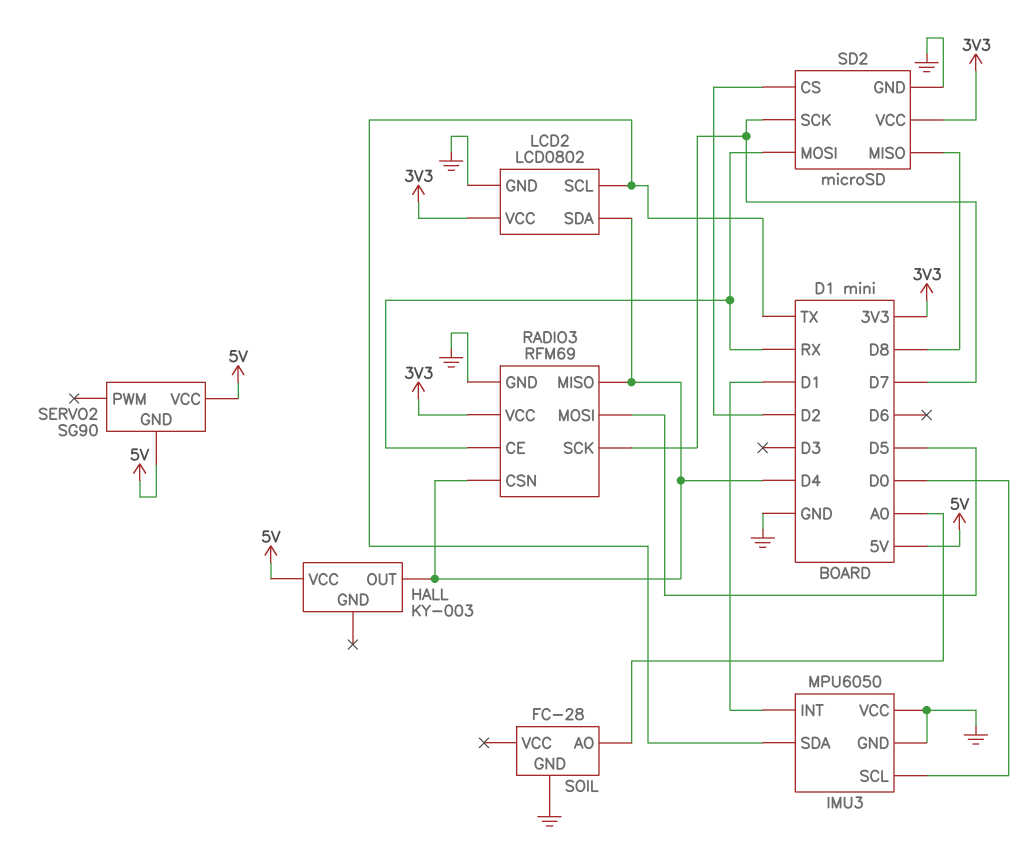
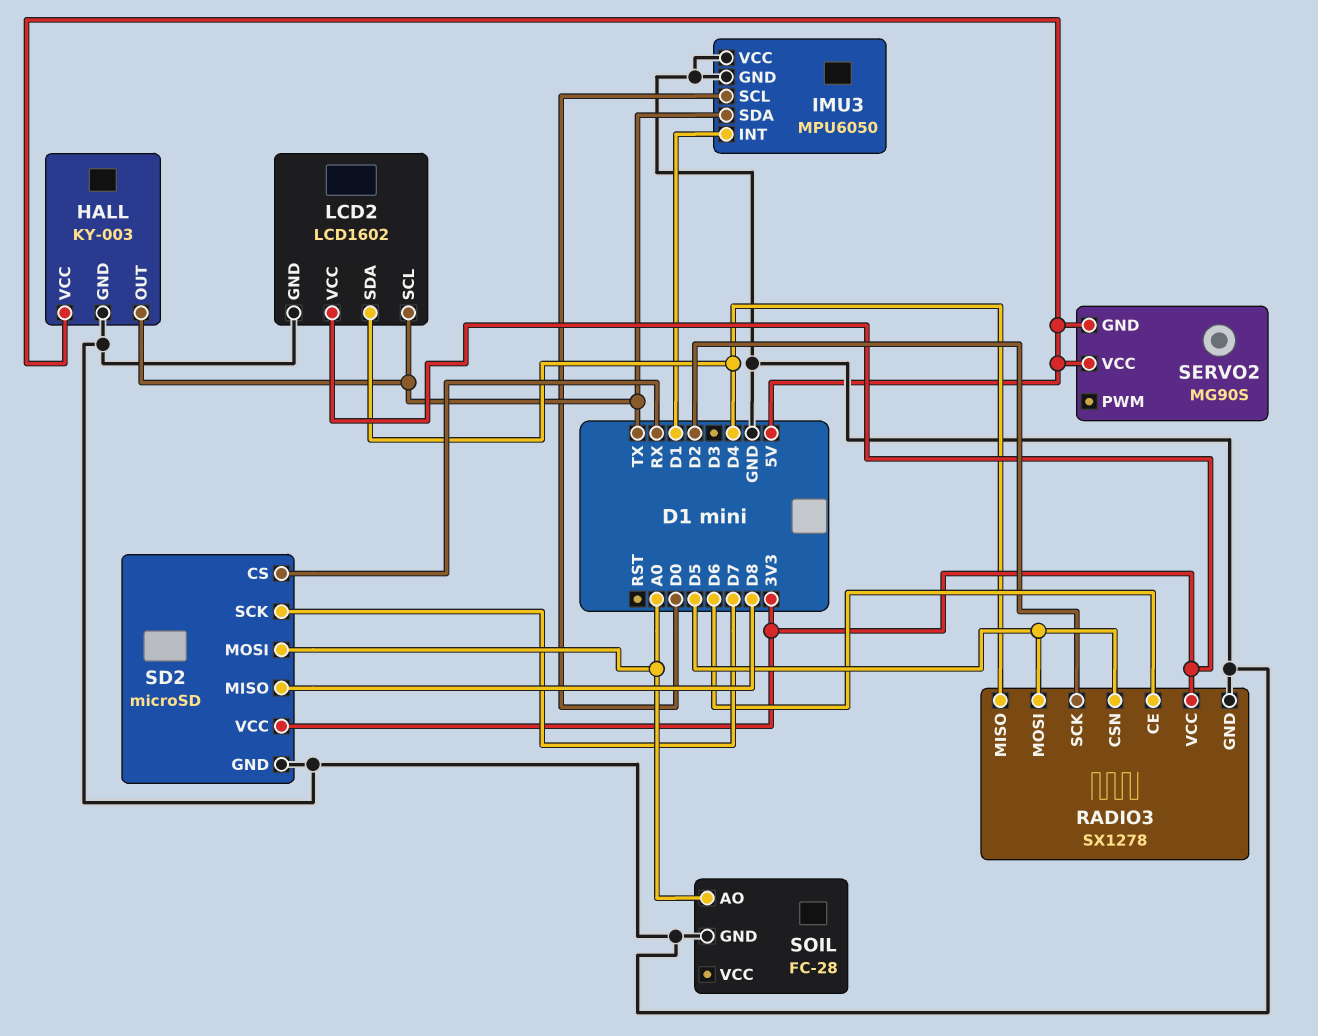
HALL pin GND: none -> GND
HALL pin OUT: D4 -> TX
LCD2: LCD0802 -> LCD1602
RADIO3: RFM69 -> SX1278
RADIO3 pin CE: RX -> D6
RADIO3 pin CSN: D4 -> D5
RADIO3 pin SCK: D7 -> D2
SD2 pin CS: D2 -> RX
SD2 pin MOSI: RX -> A0
SERVO2: SG90 -> MG90S

